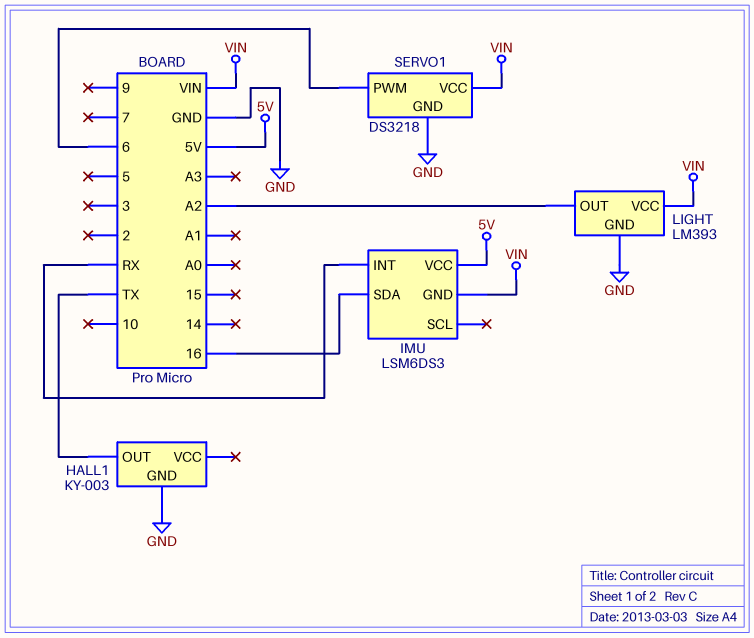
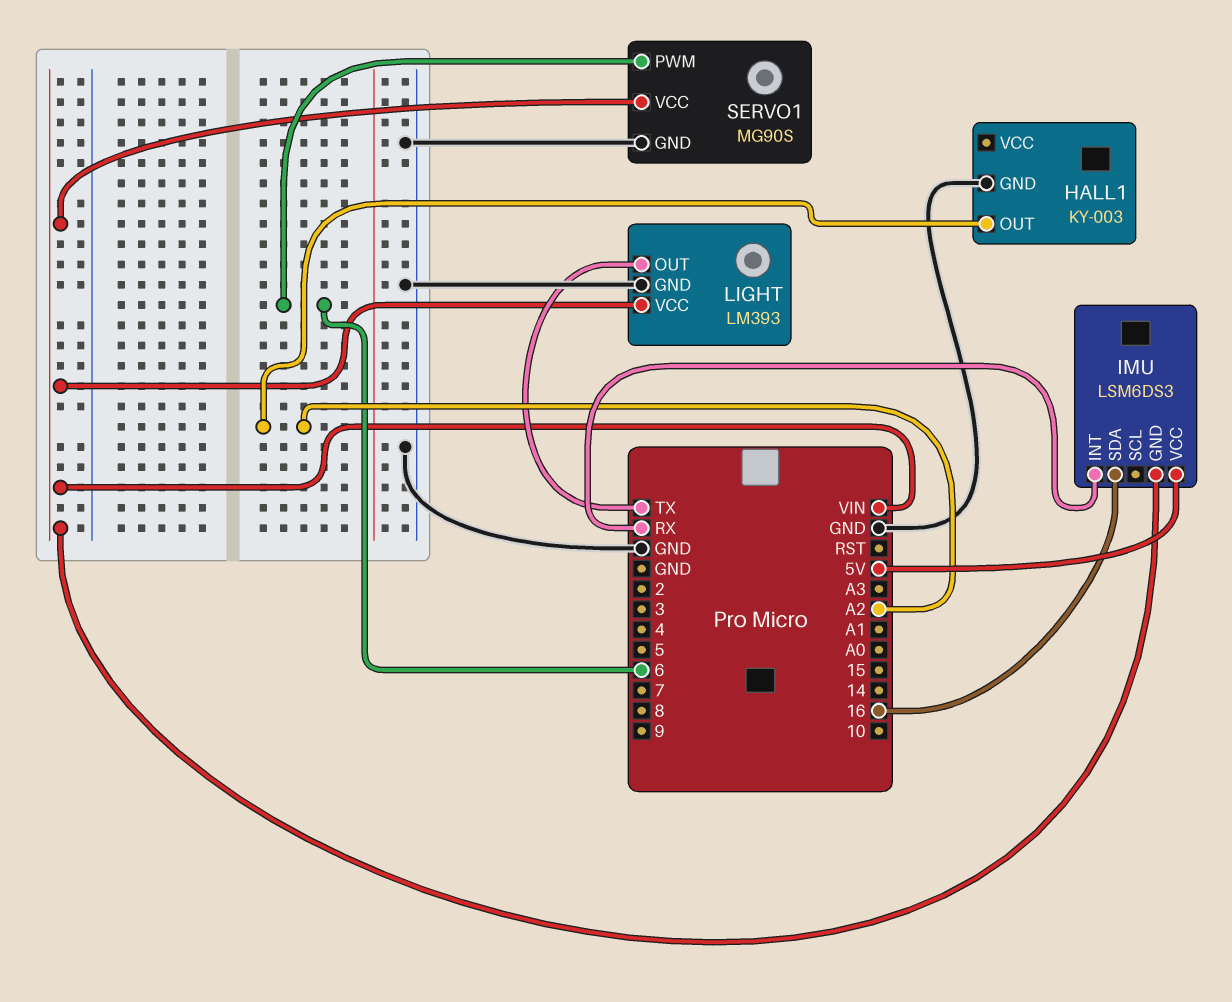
HALL1 pin OUT: TX -> A2
LIGHT pin OUT: A2 -> TX
SERVO1: DS3218 -> MG90S

